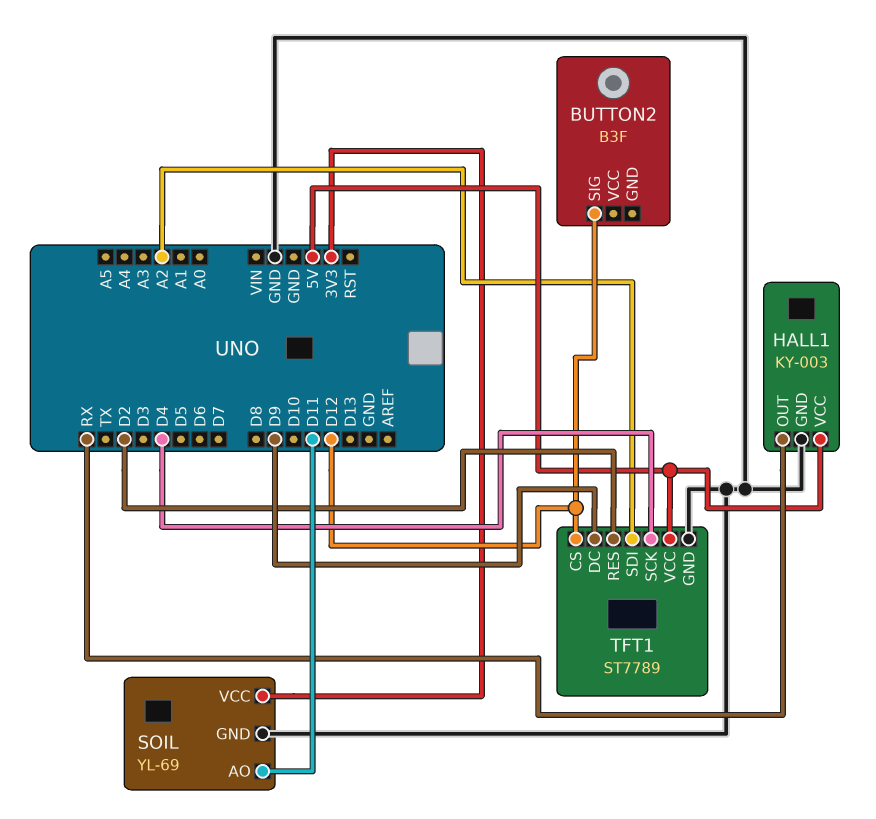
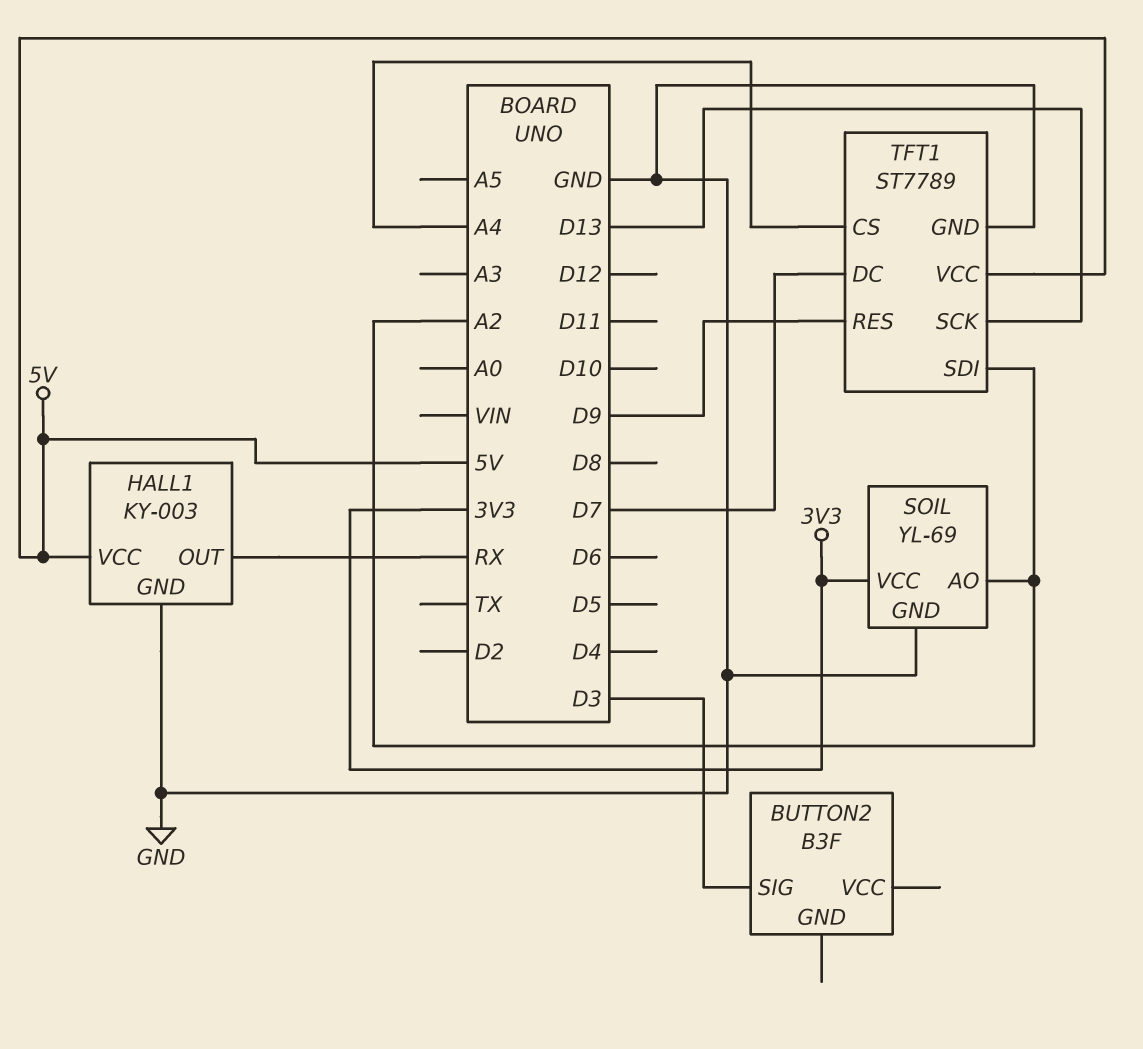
BUTTON2 pin SIG: D12 -> D3
SOIL pin AO: D11 -> A2
TFT1 pin CS: D12 -> A4
TFT1 pin DC: D9 -> D7
TFT1 pin RES: D2 -> D9
TFT1 pin SCK: D4 -> D13

